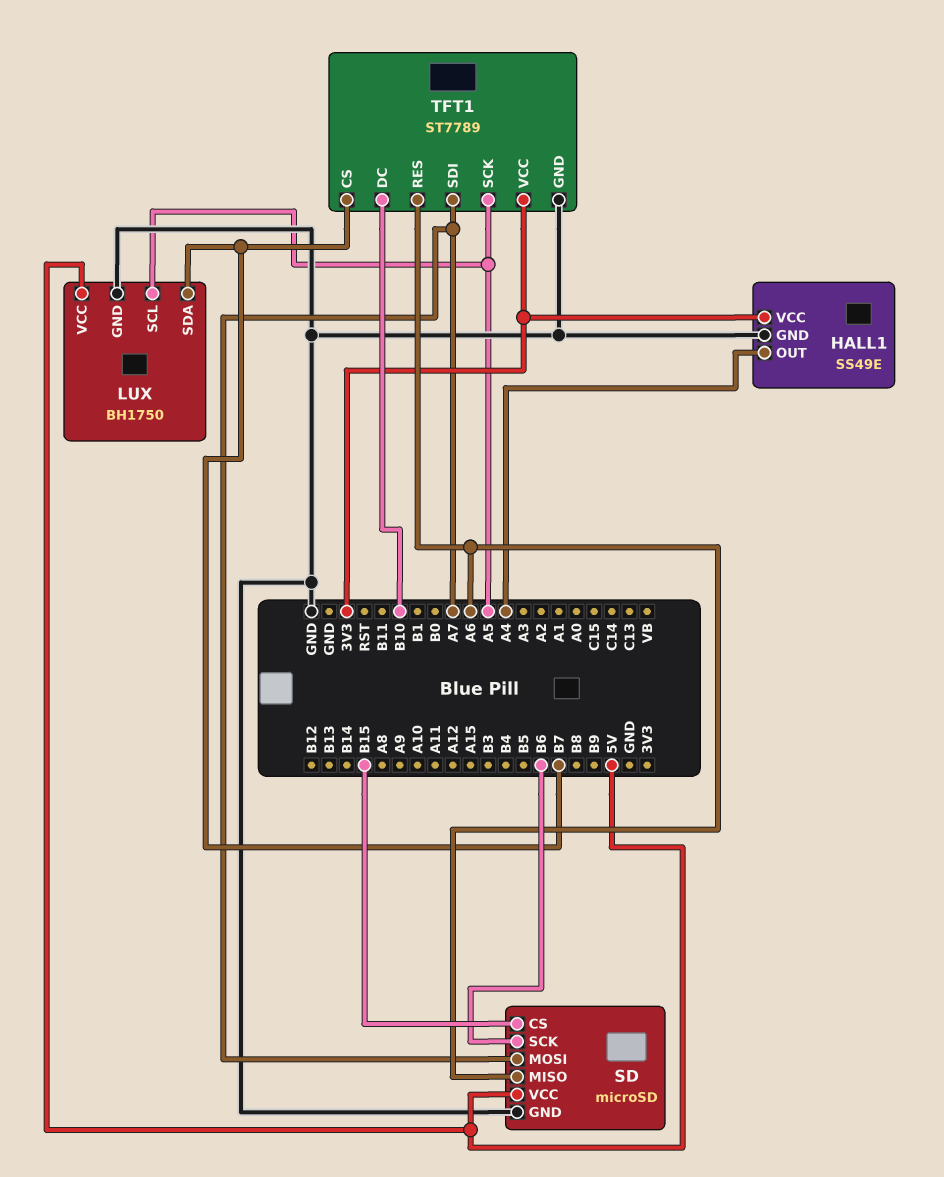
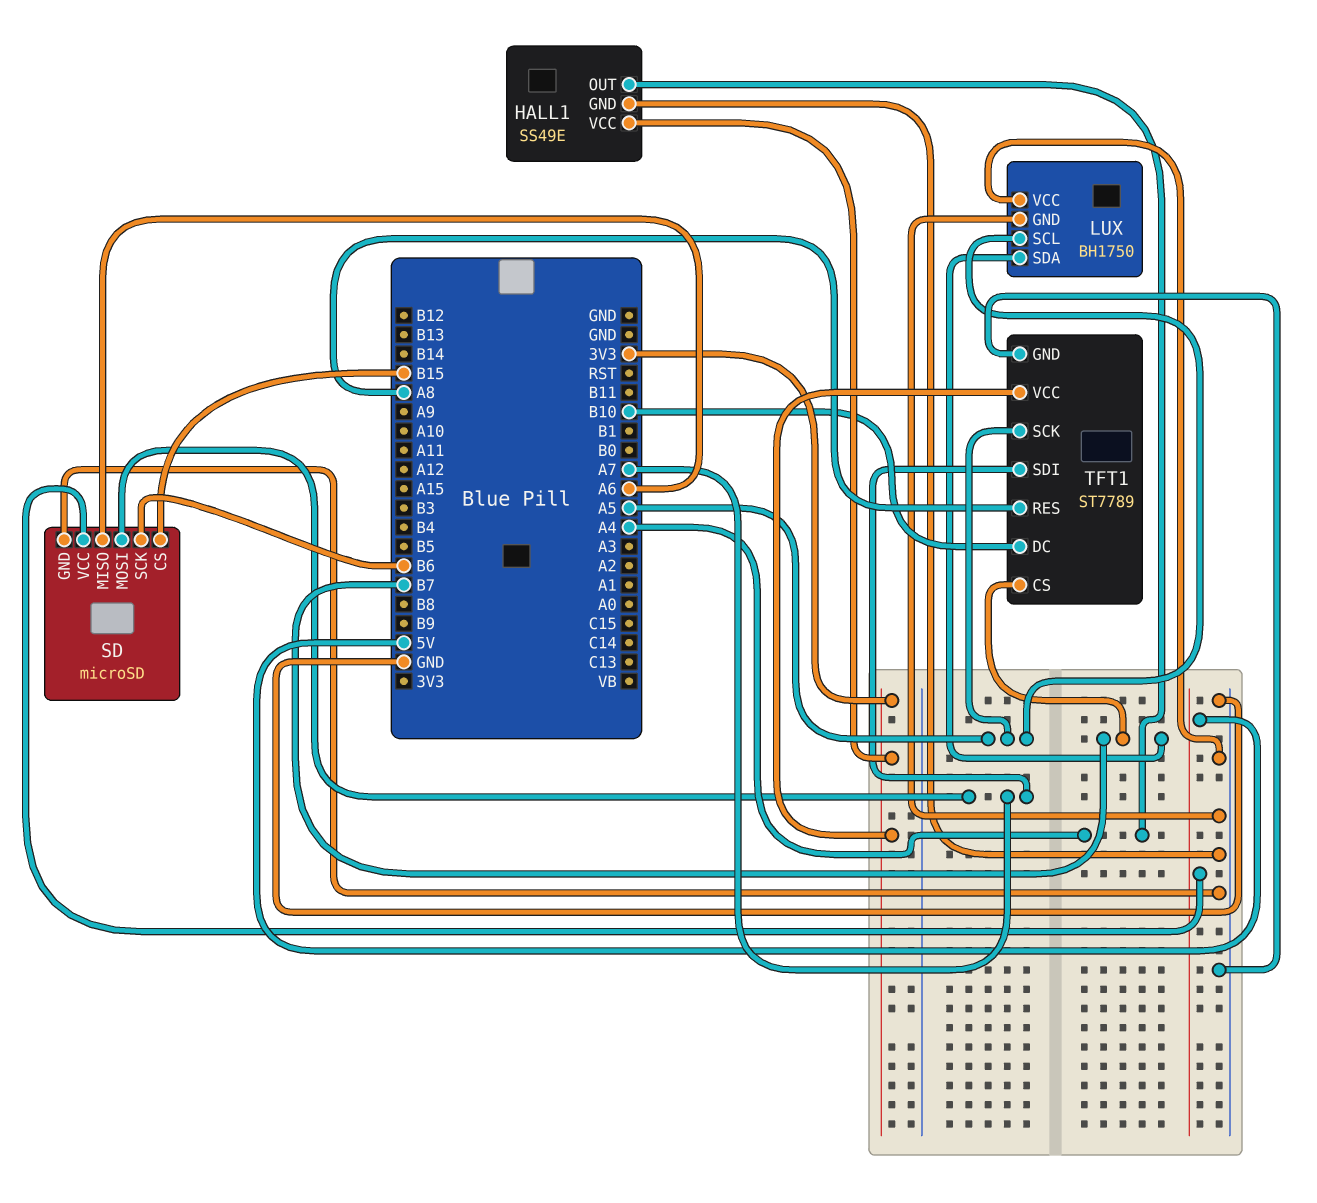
LUX pin VCC: 5V -> GND
TFT1 pin RES: A6 -> A8

